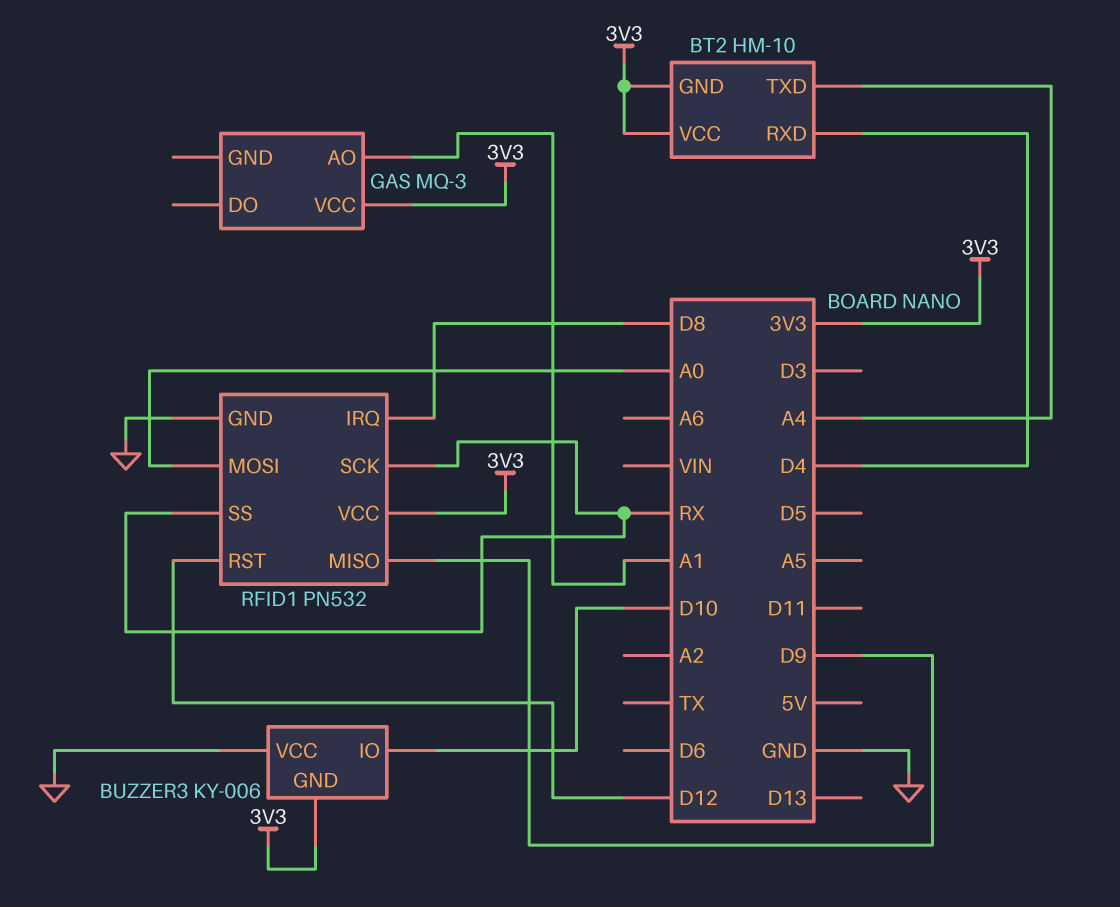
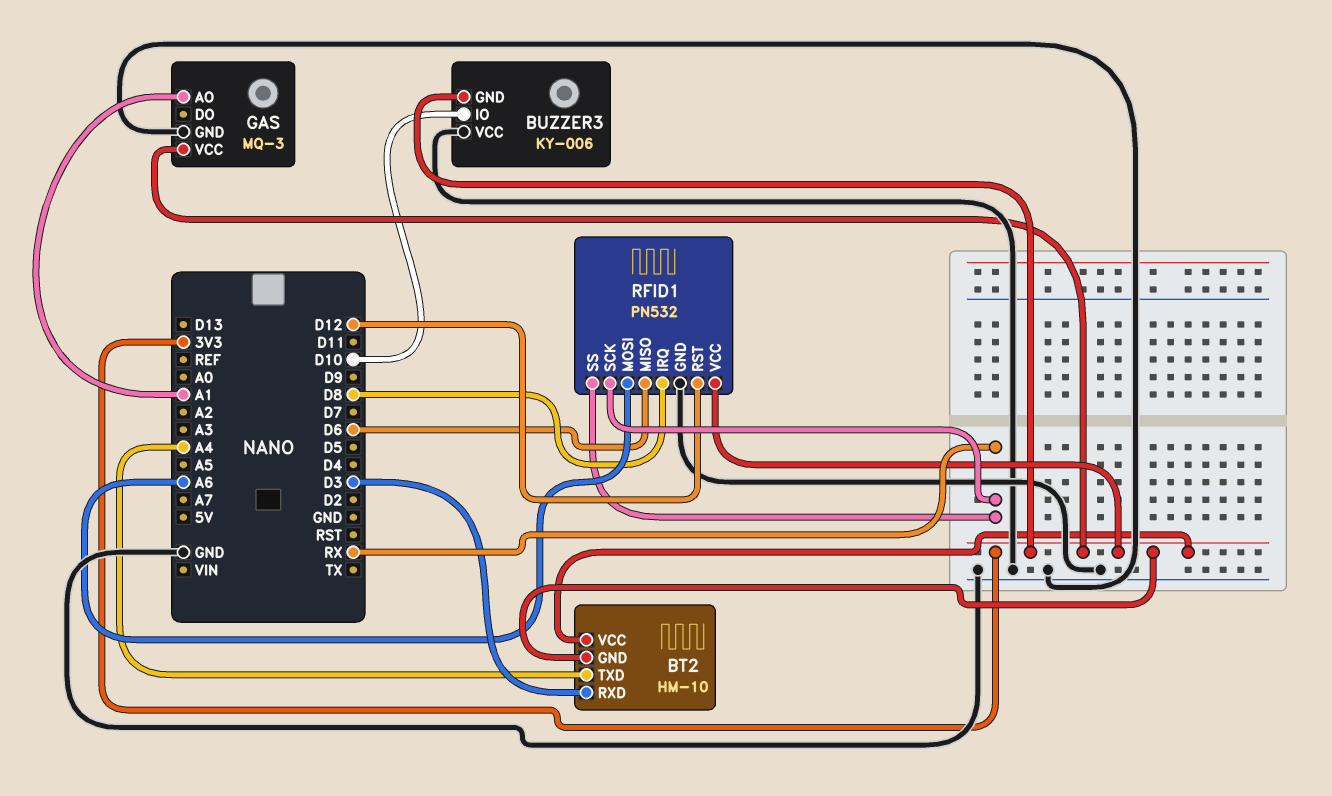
BT2 pin RXD: D4 -> D3
GAS pin GND: none -> GND
RFID1 pin MISO: D9 -> D6
RFID1 pin MOSI: A0 -> A6

